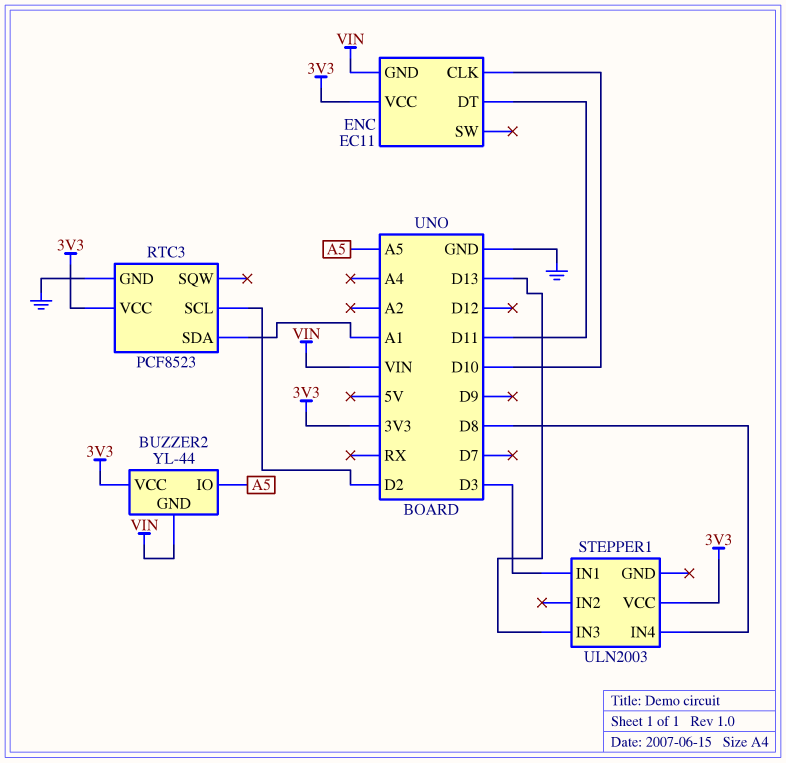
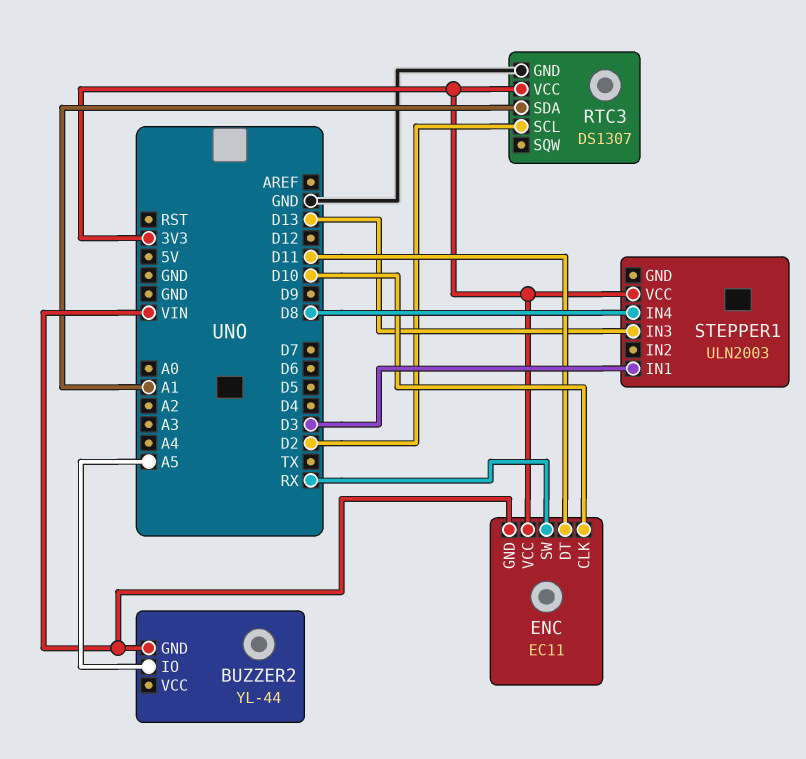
BUZZER2 pin VCC: 3V3 -> none
ENC pin SW: none -> RX
RTC3: PCF8523 -> DS1307

